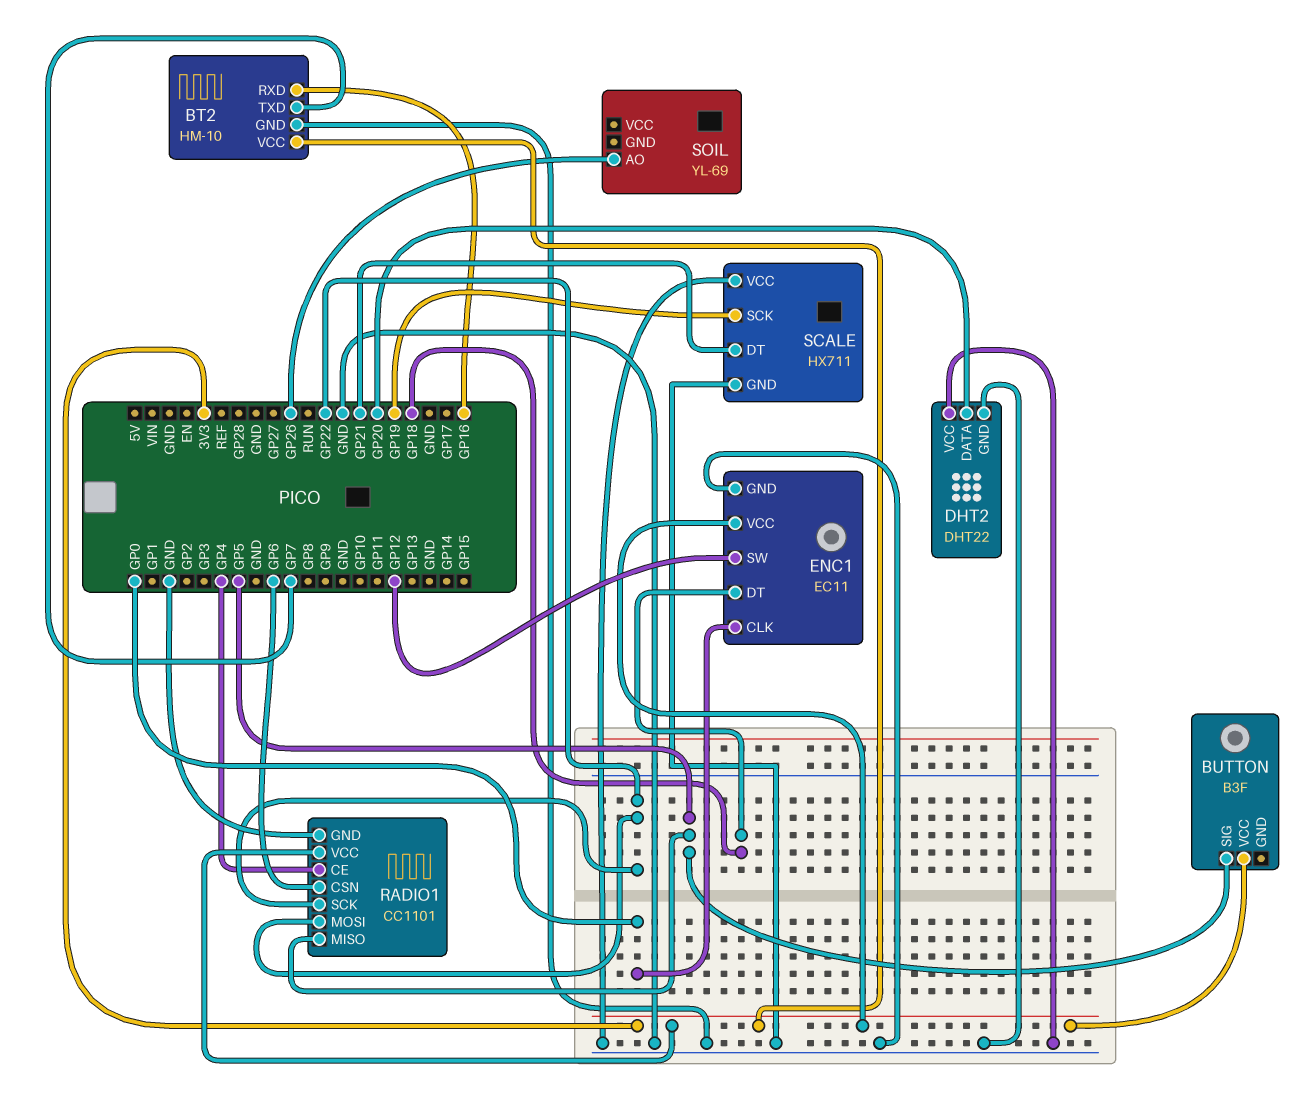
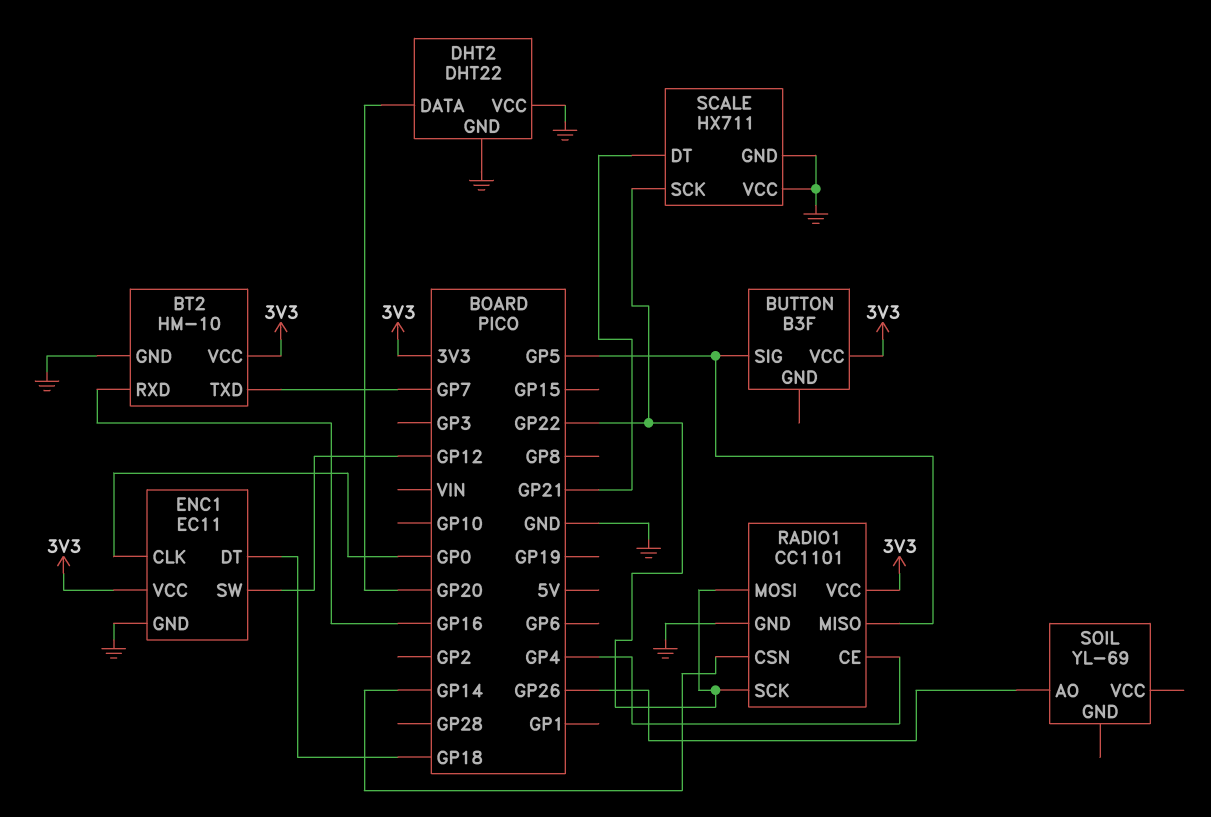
RADIO1 pin CSN: GP6 -> GP14
SCALE pin SCK: GP19 -> GP22

